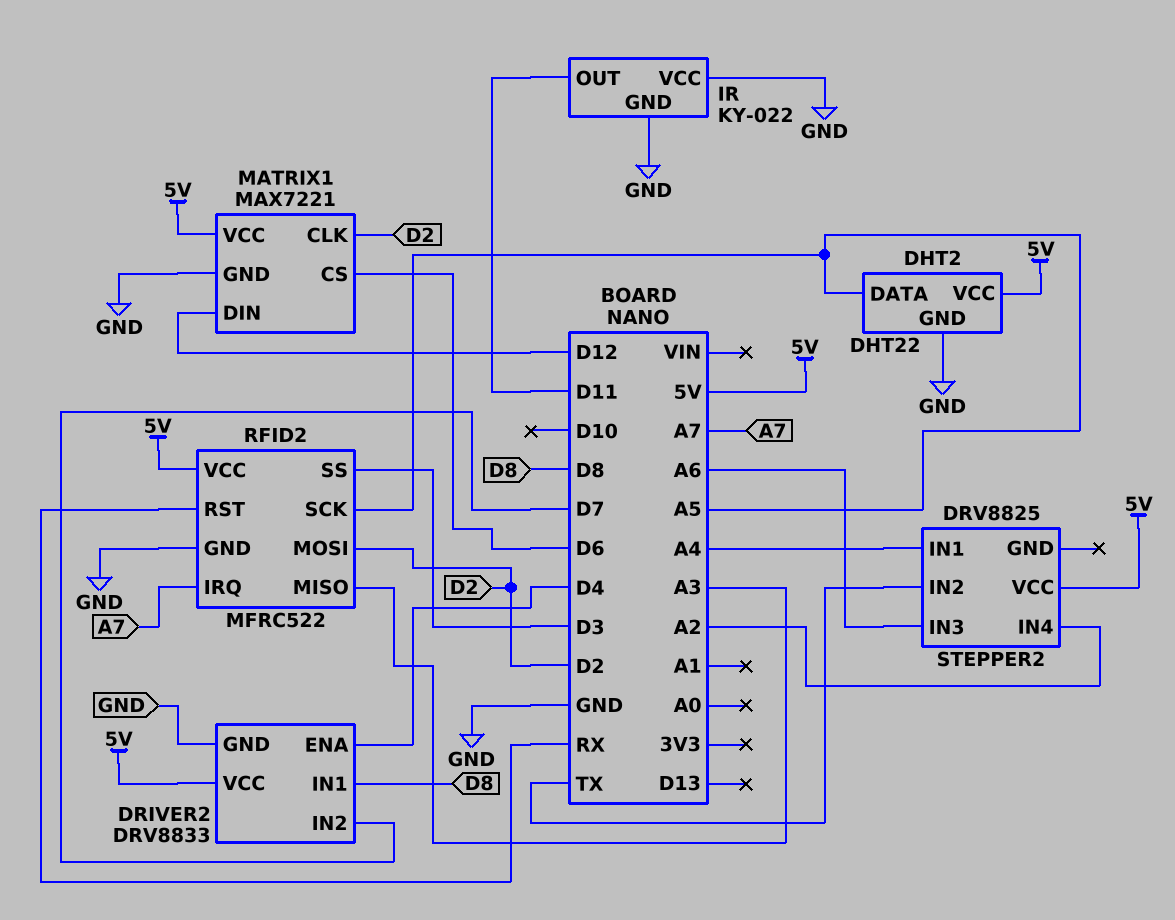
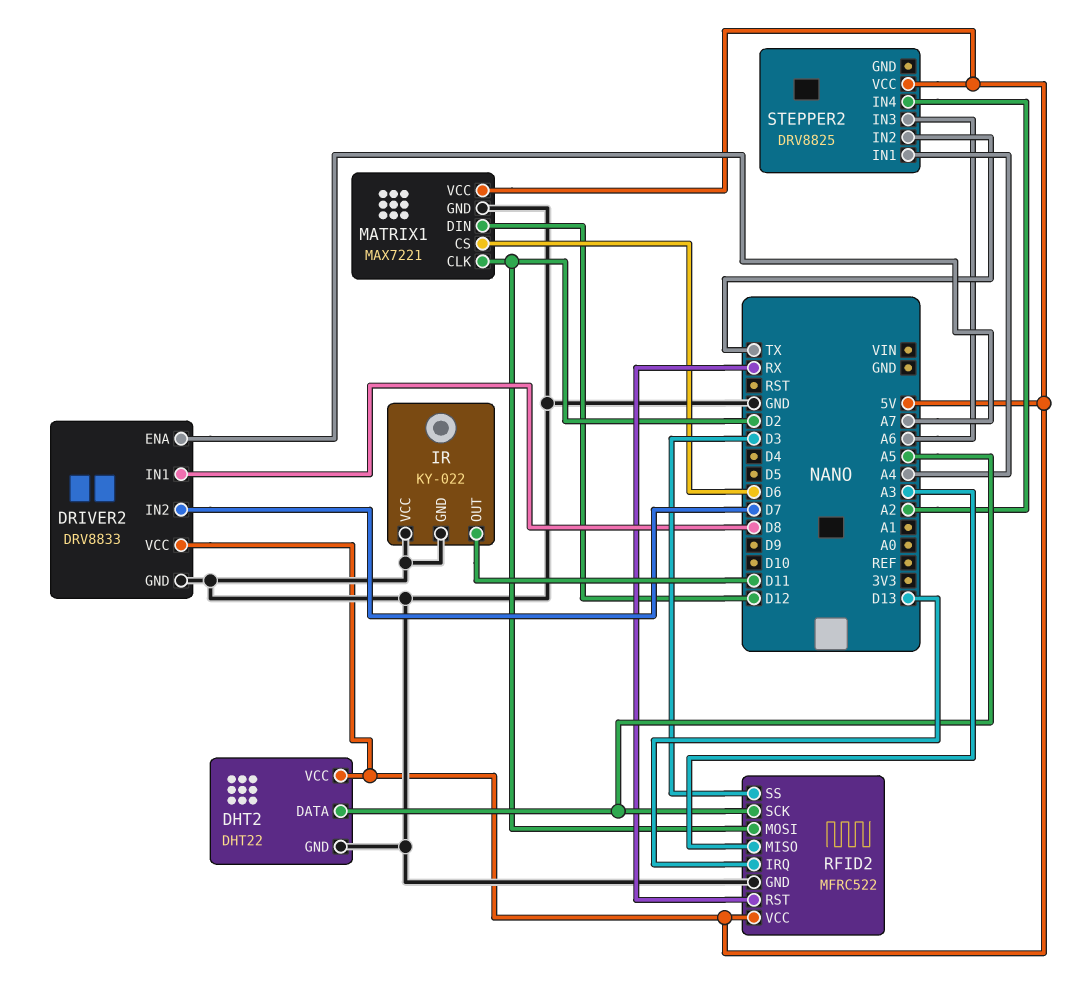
DRIVER2 pin ENA: D4 -> A7
RFID2 pin IRQ: A7 -> D13

